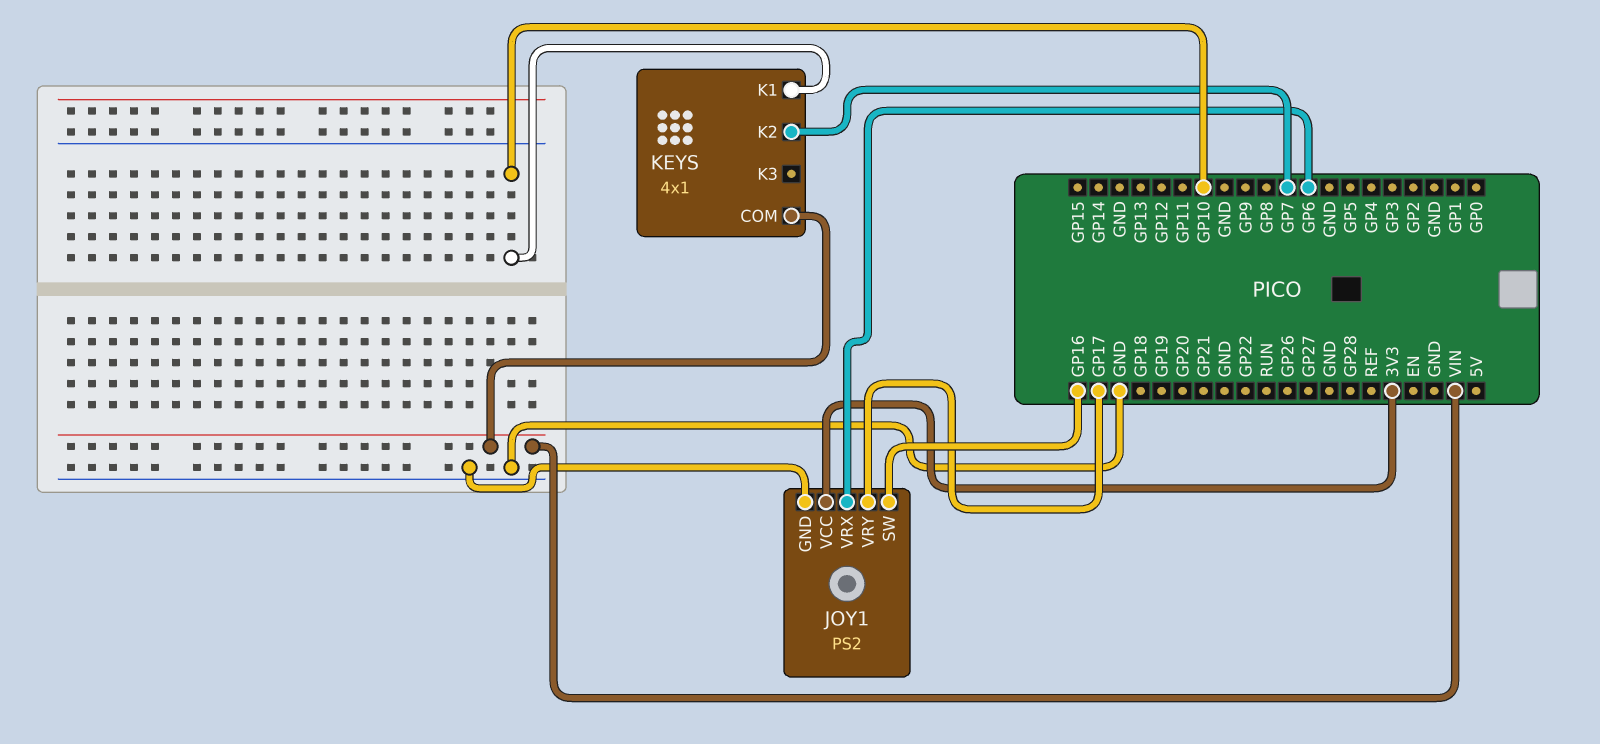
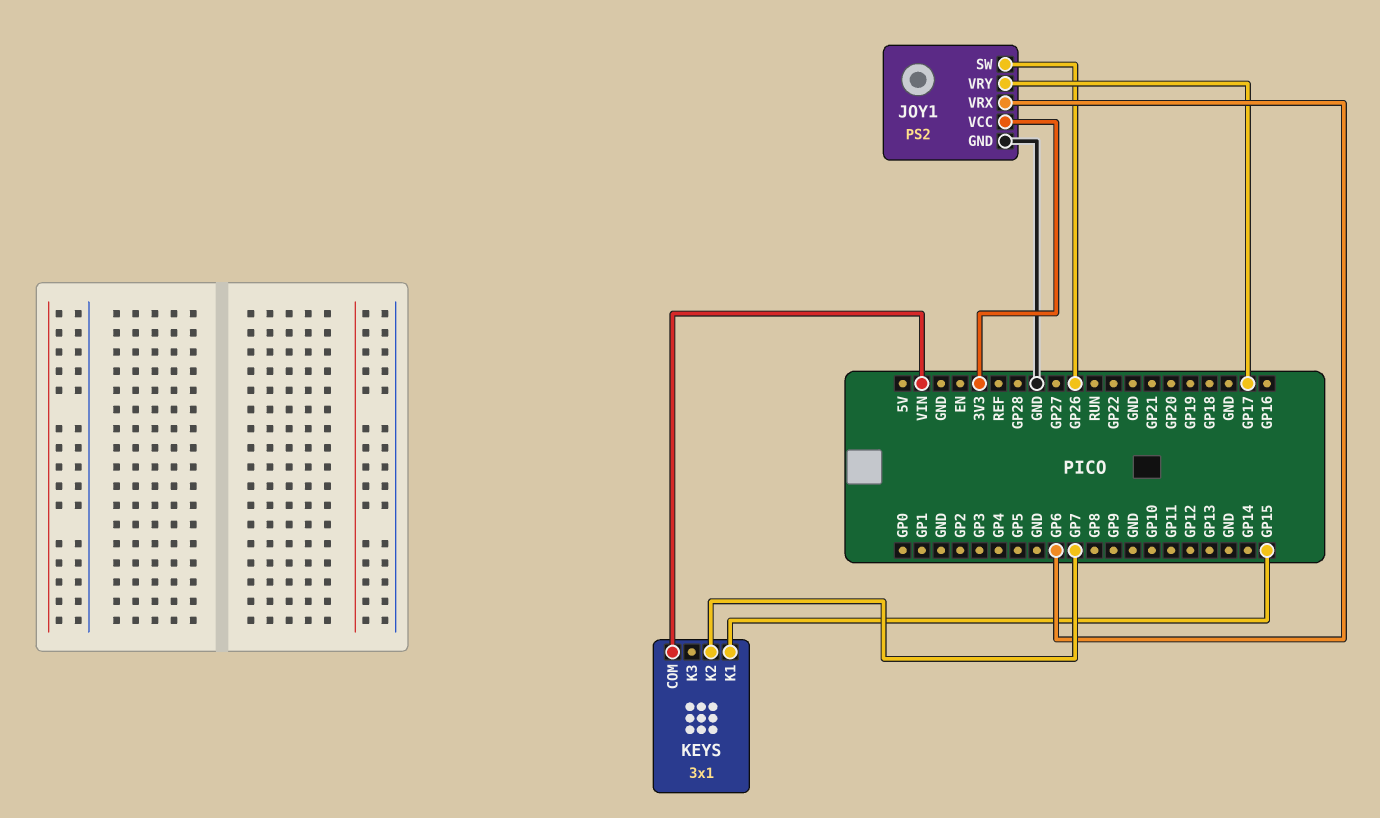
JOY1 pin SW: GP16 -> GP26
KEYS: 4x1 -> 3x1
KEYS pin K1: GP10 -> GP15

